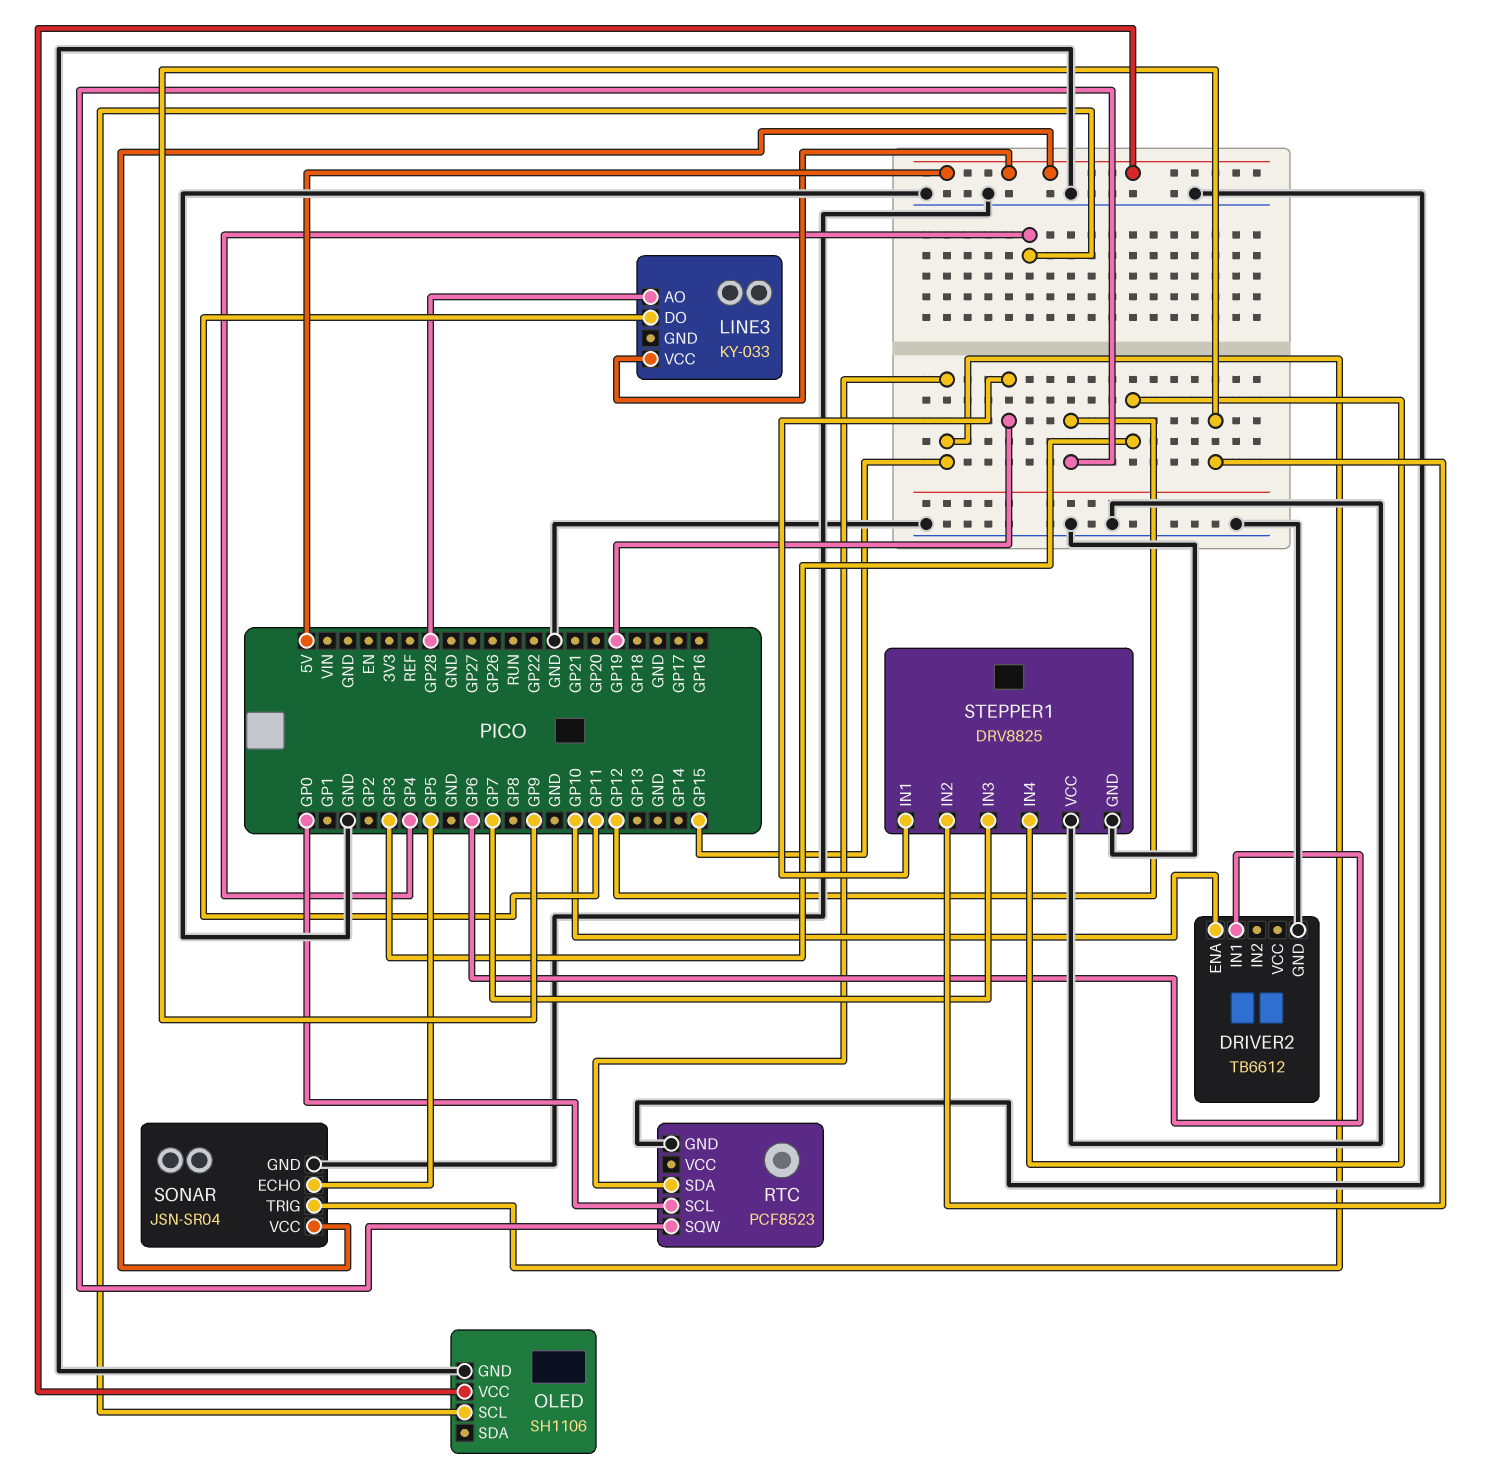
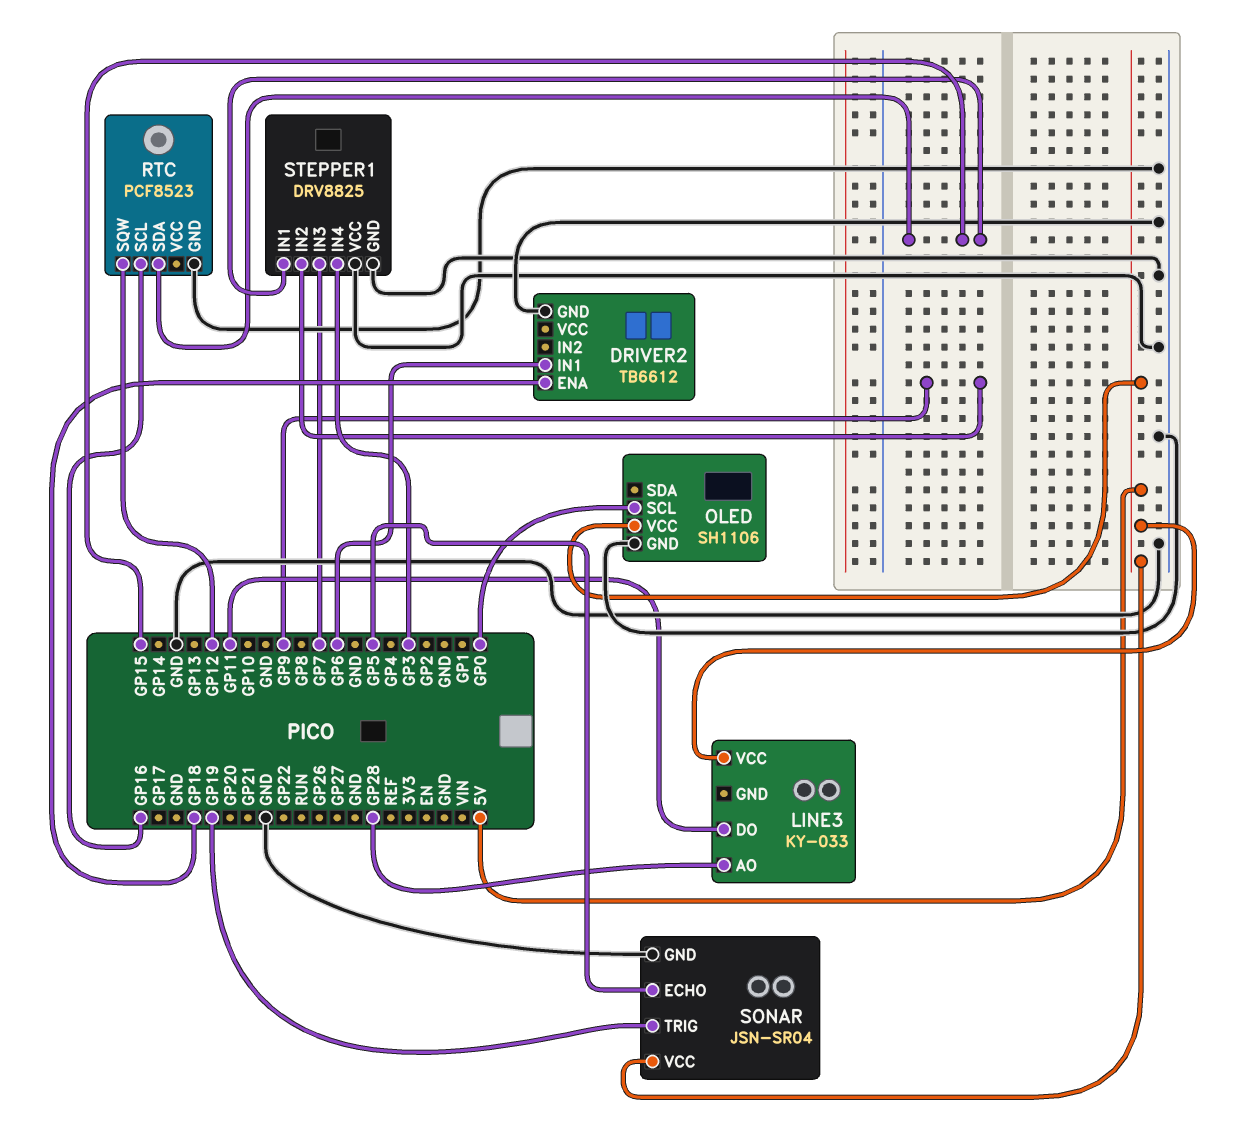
DRIVER2 pin ENA: GP10 -> GP18
OLED pin SCL: GP4 -> GP0
RTC pin SCL: GP0 -> GP16
SONAR pin TRIG: GP15 -> GP19
STEPPER1 pin IN1: GP19 -> GP15

